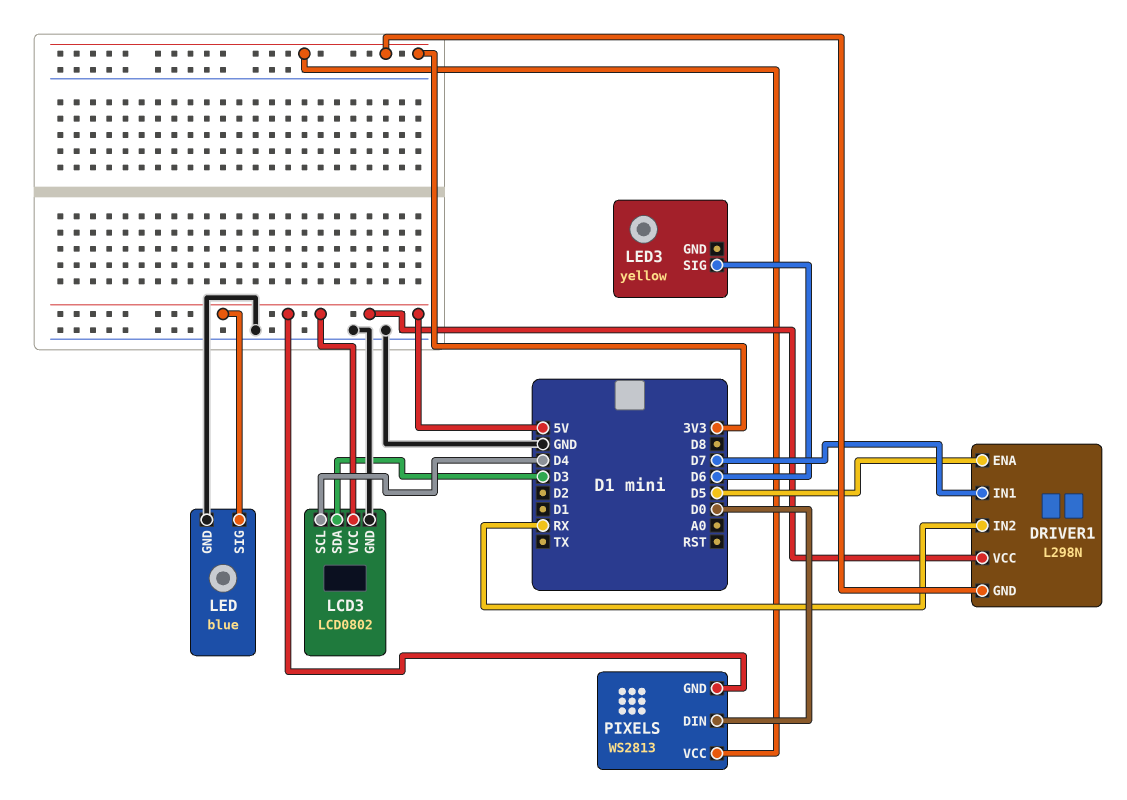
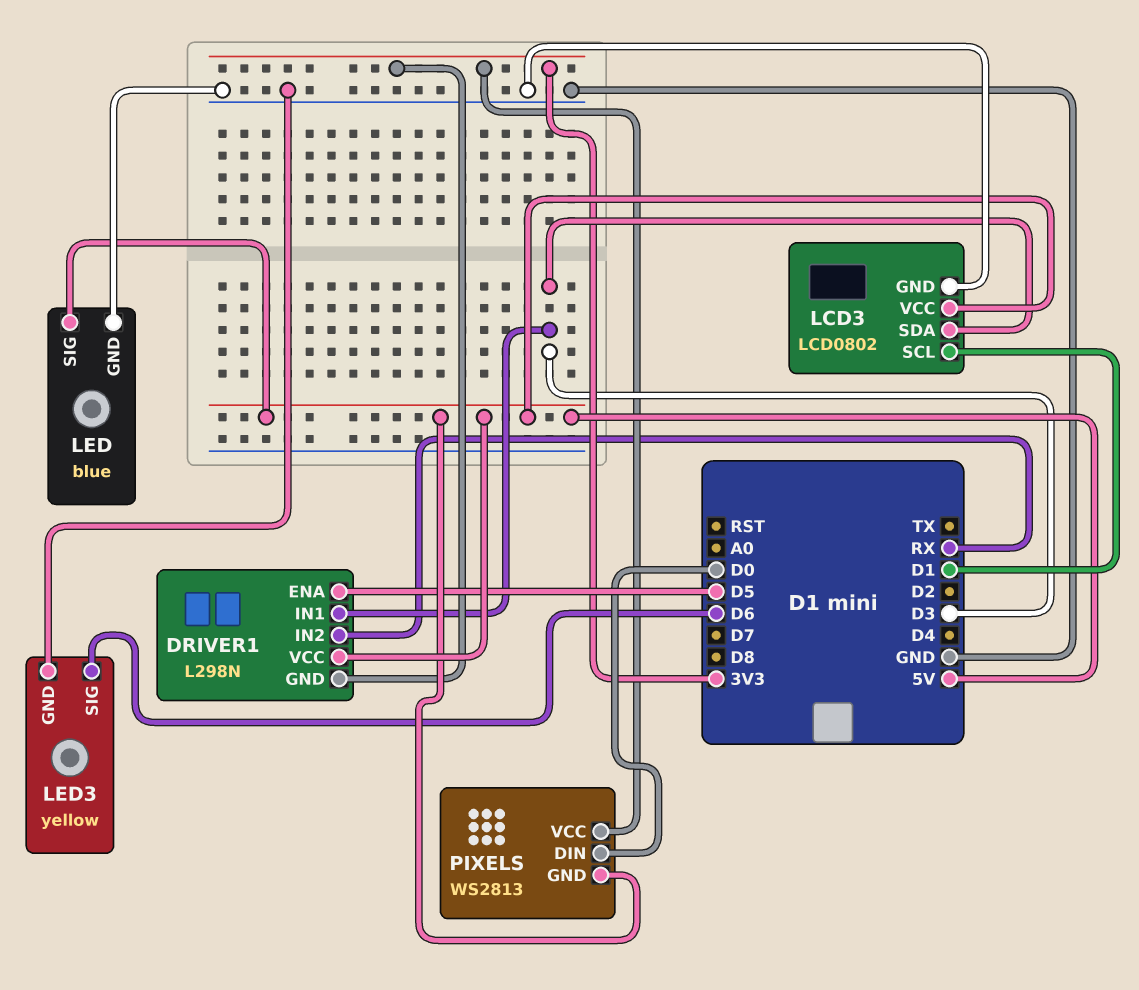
DRIVER1 pin IN1: D7 -> D3
LCD3 pin SCL: D4 -> D1
LED3 pin GND: none -> GND

